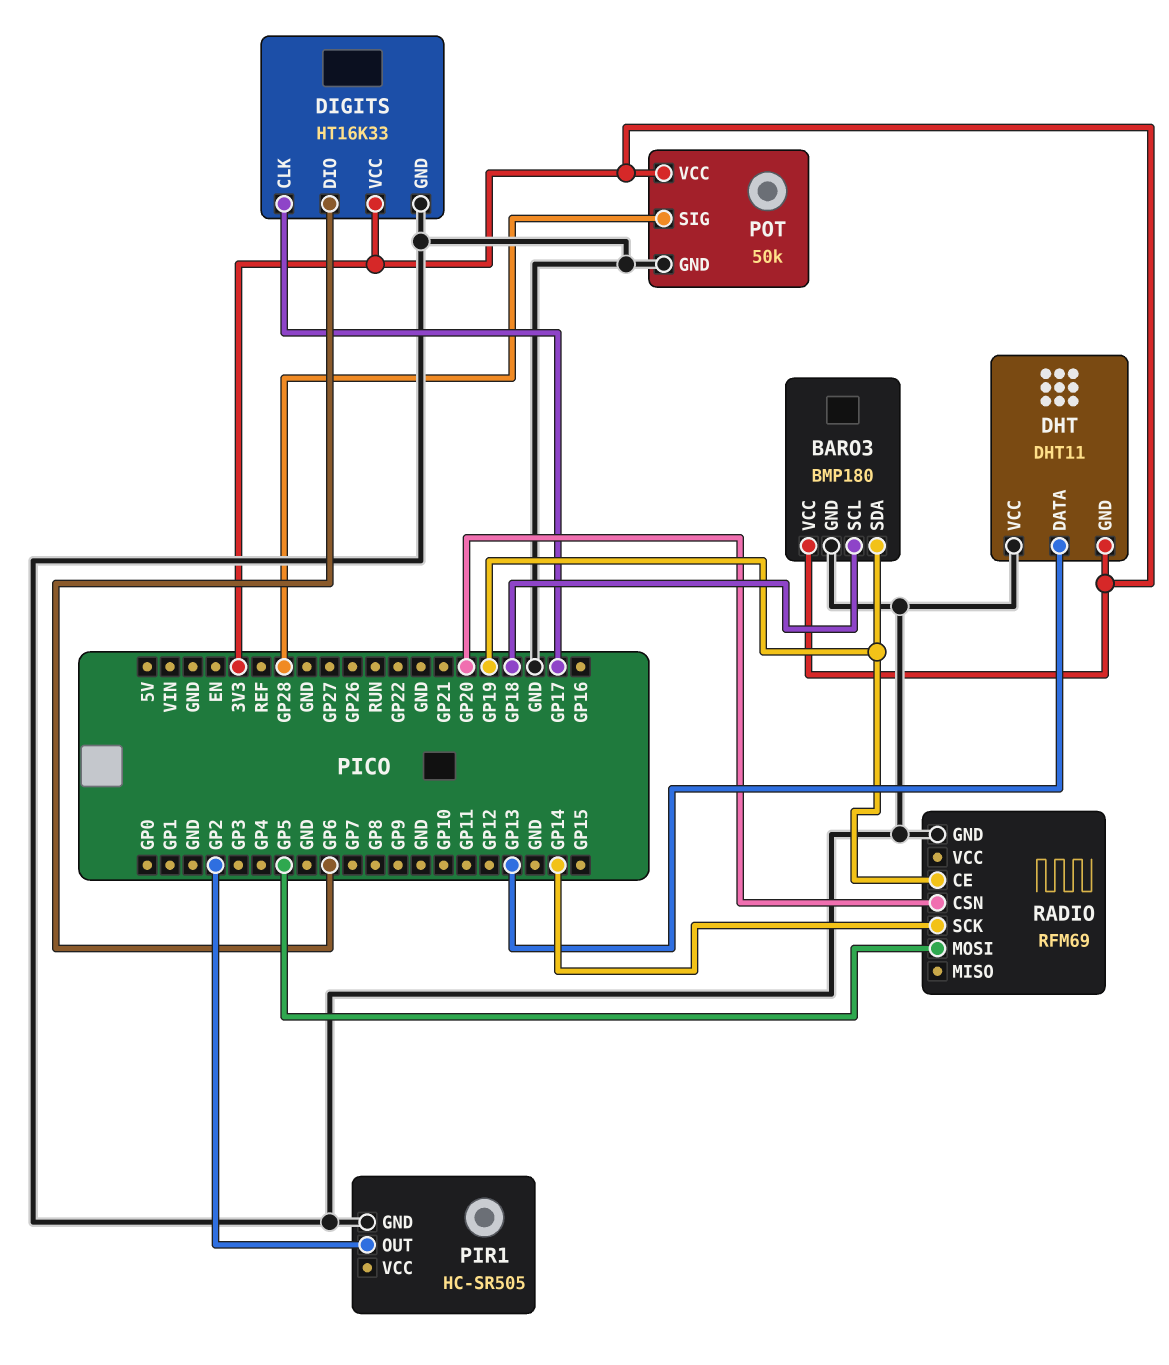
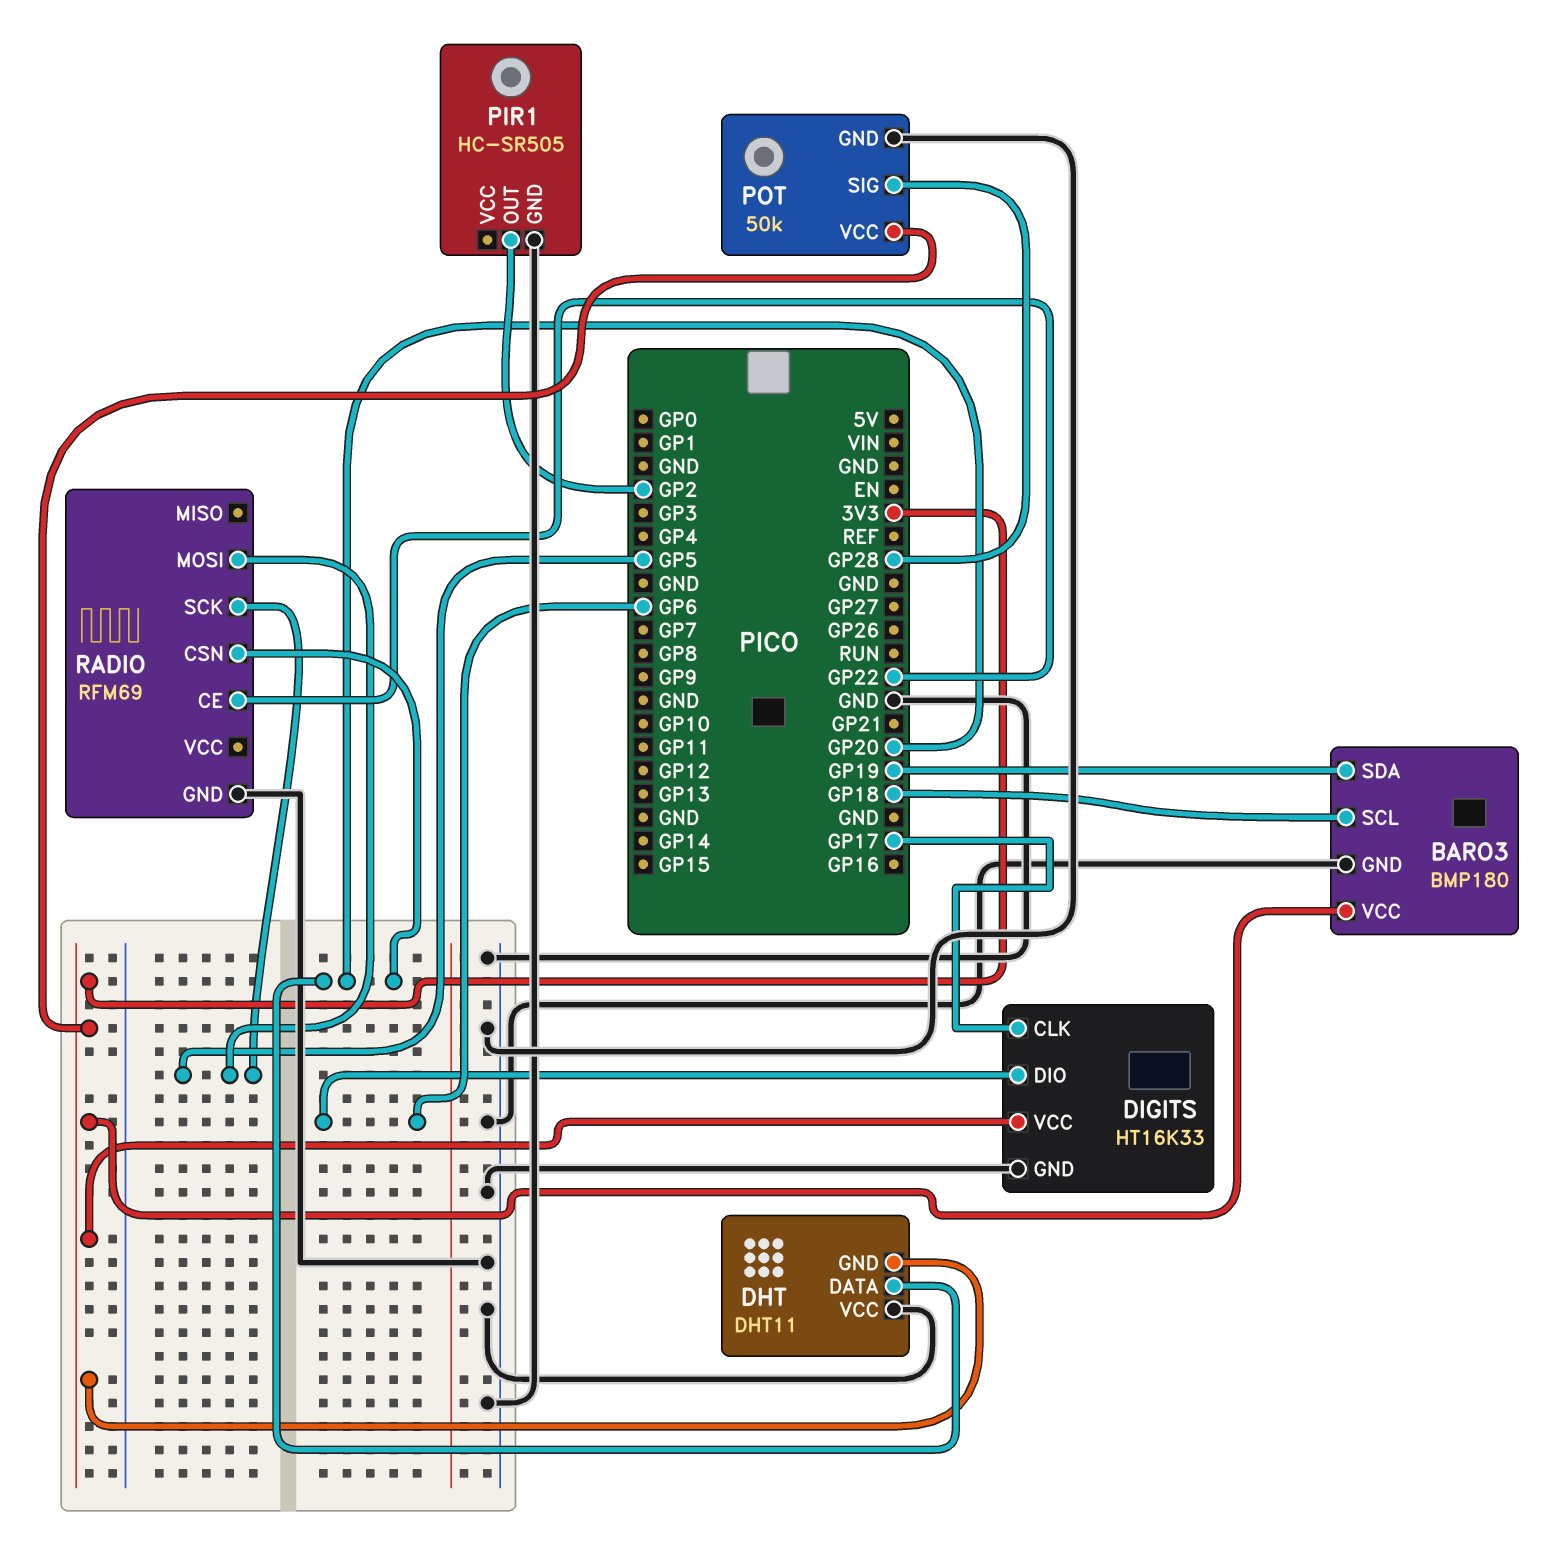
DHT pin DATA: GP13 -> GP20
RADIO pin CE: GP19 -> GP22
RADIO pin SCK: GP14 -> GP5

